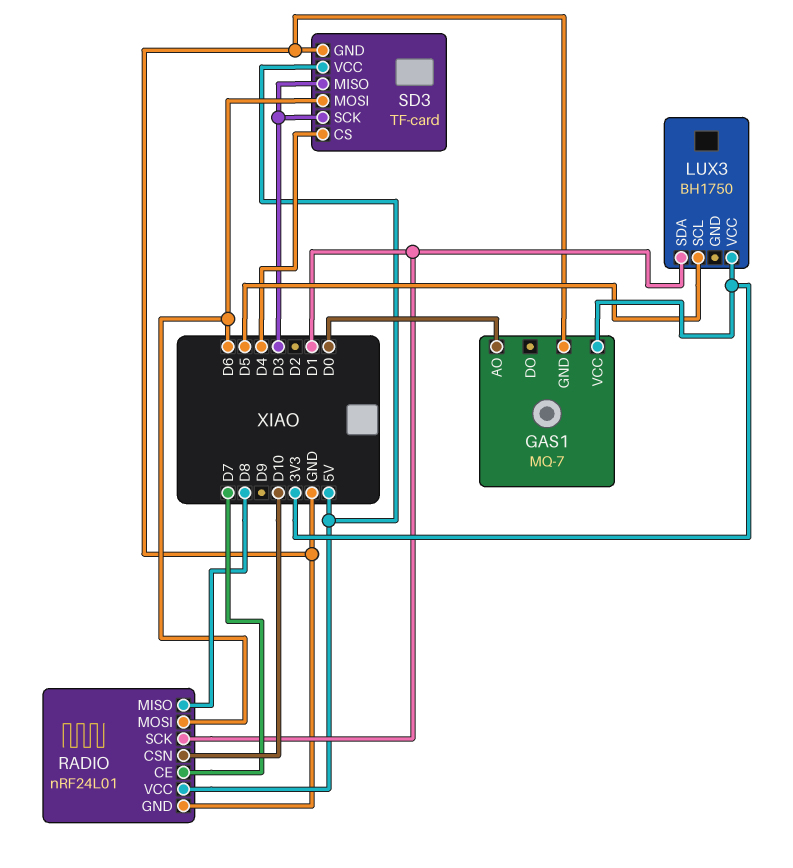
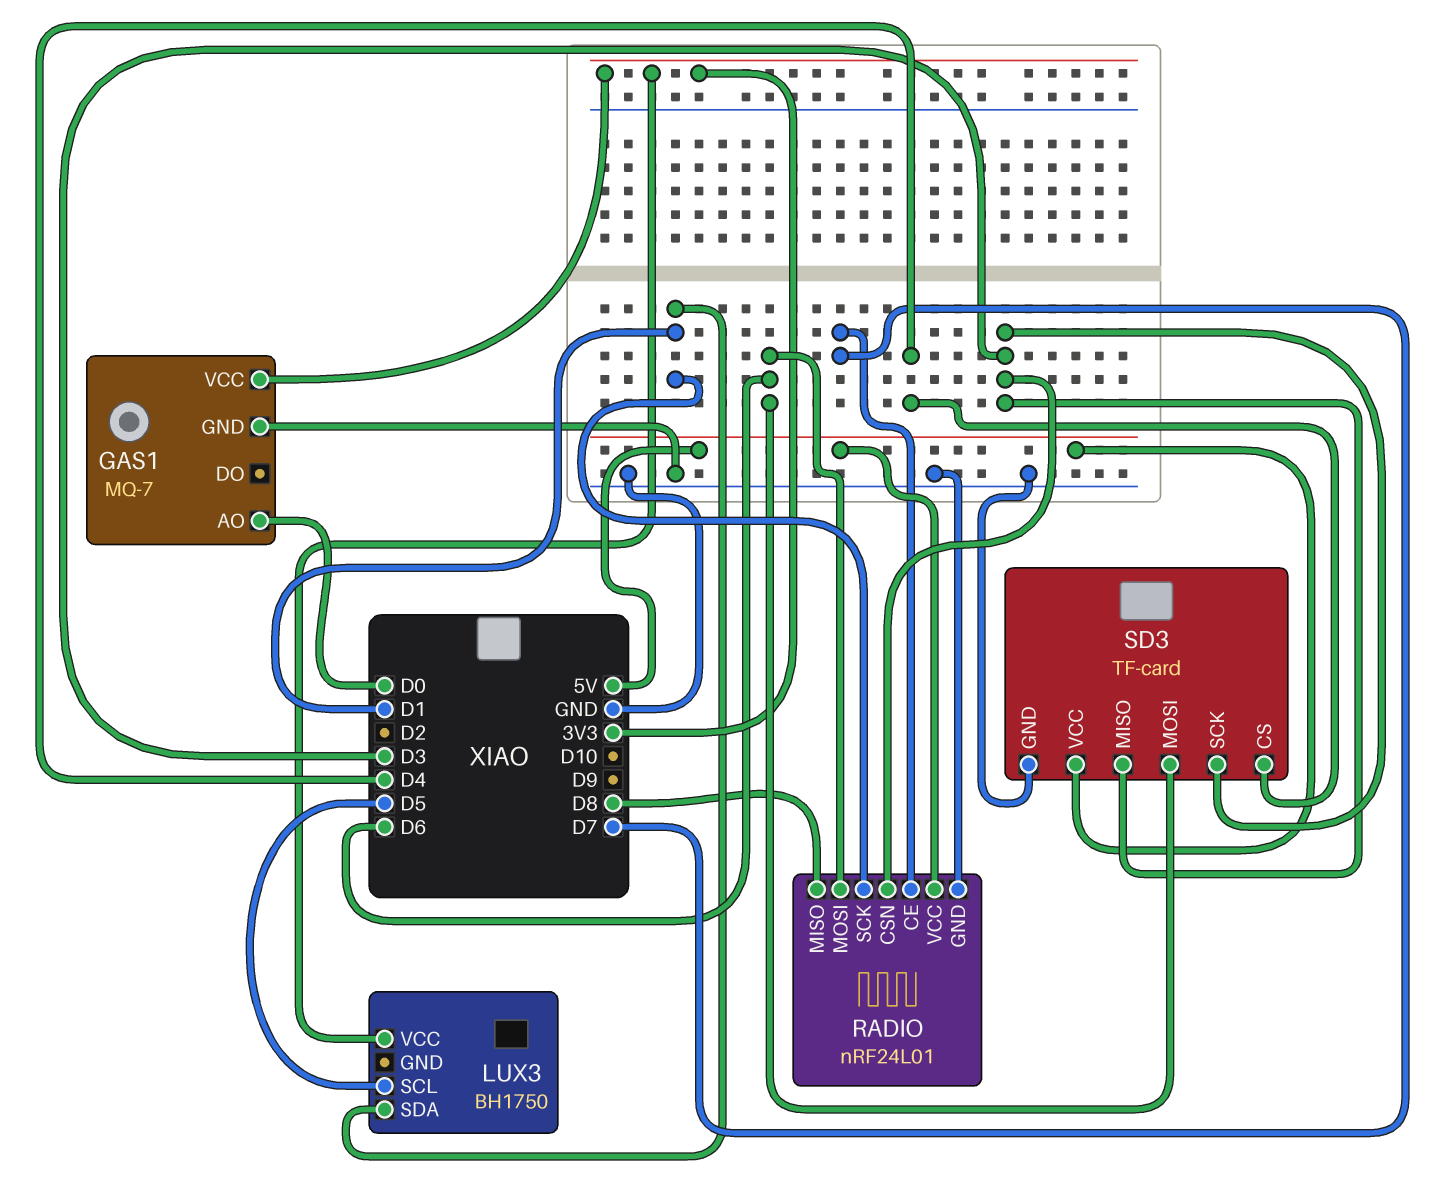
RADIO pin CSN: D10 -> D3

